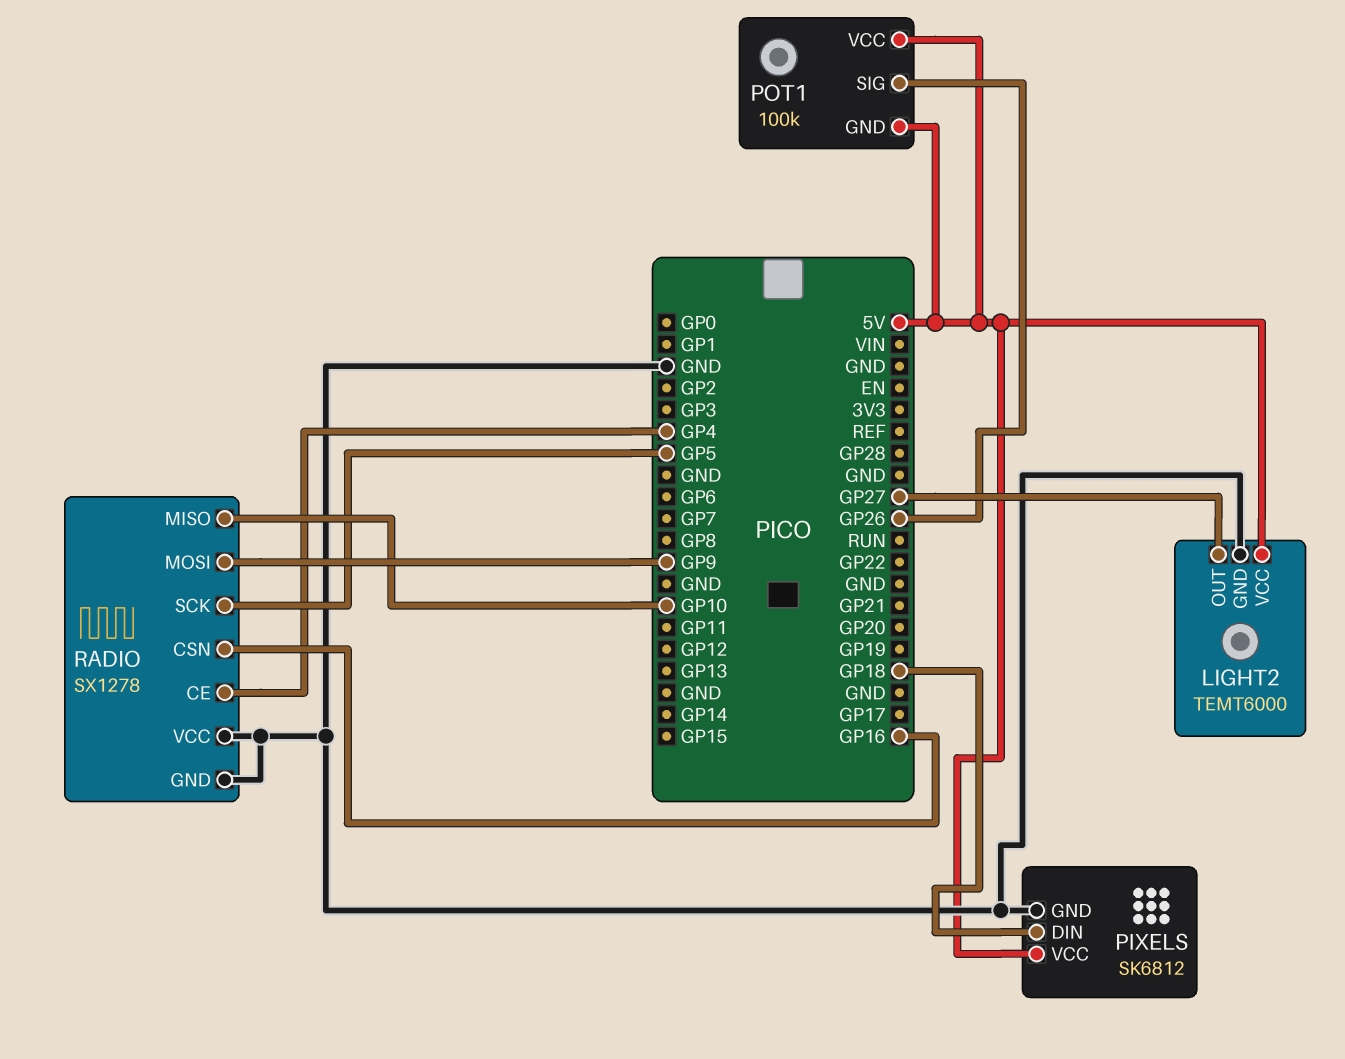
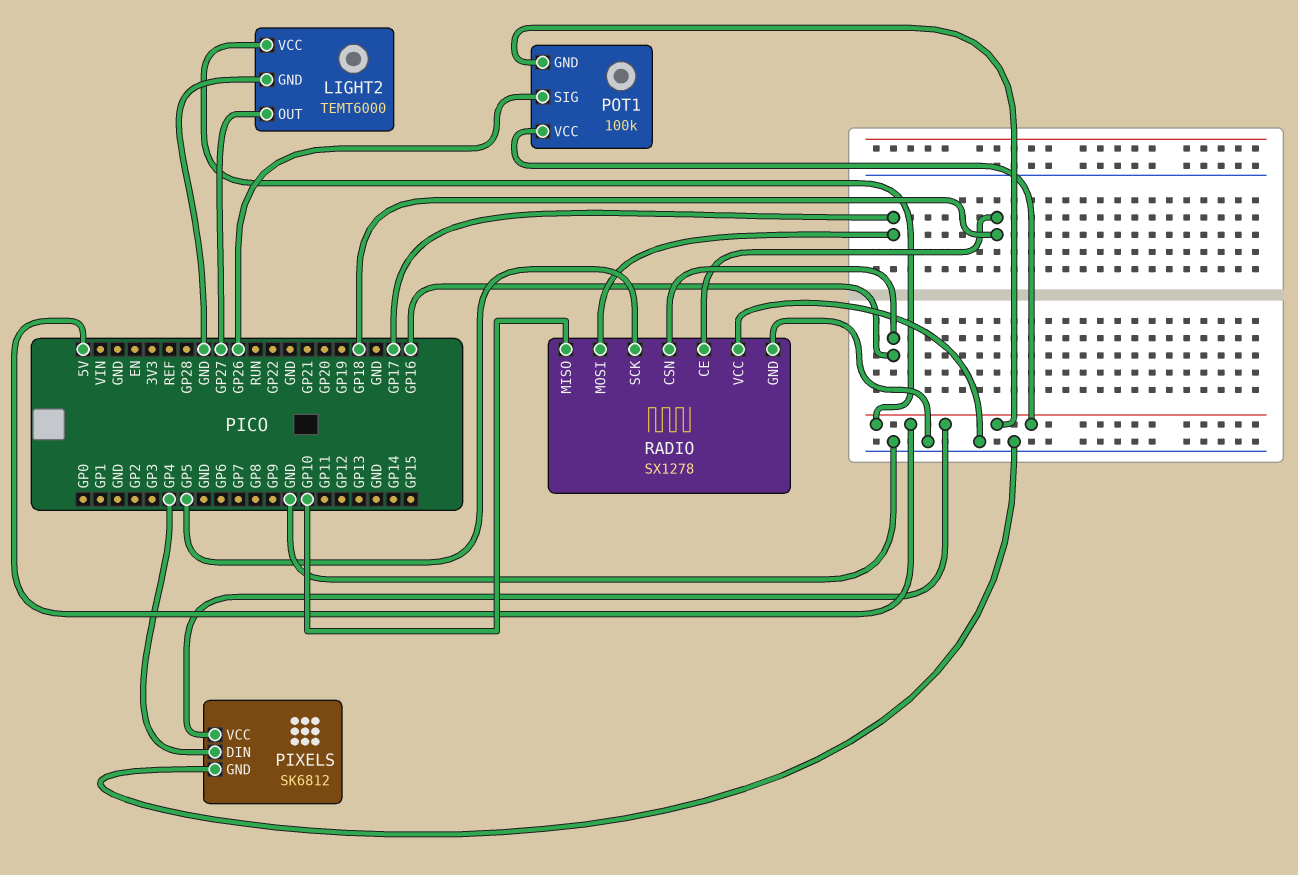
PIXELS pin DIN: GP18 -> GP4
RADIO pin CE: GP4 -> GP18
RADIO pin MOSI: GP9 -> GP17

